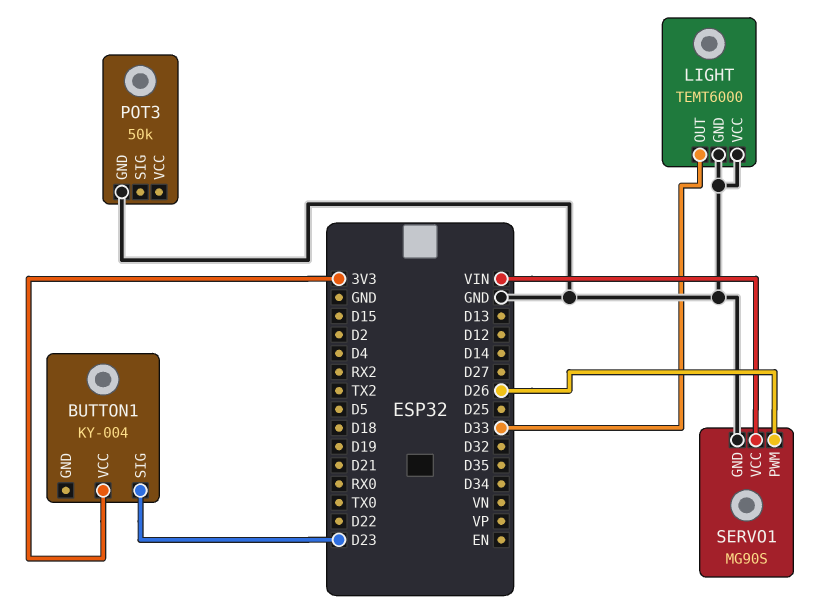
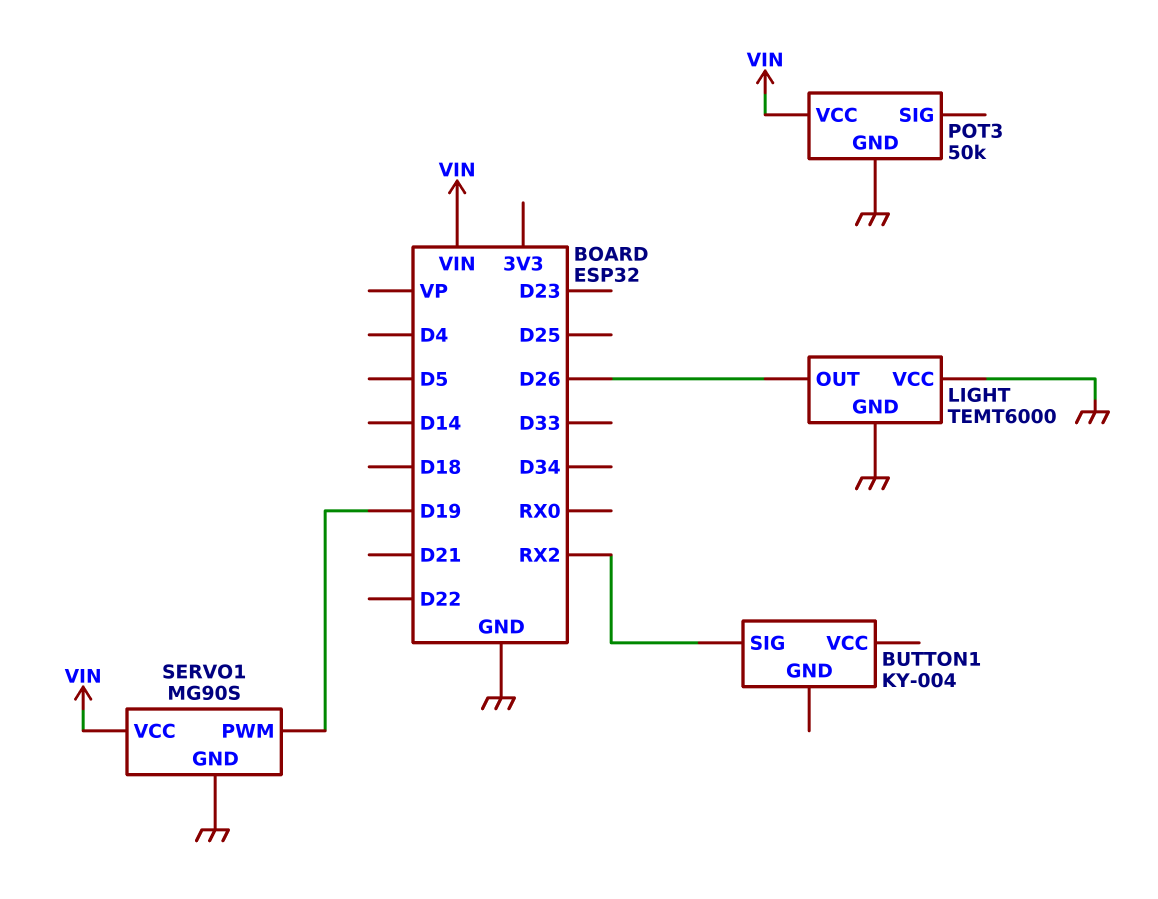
BUTTON1 pin SIG: D23 -> RX2
BUTTON1 pin VCC: 3V3 -> none
LIGHT pin OUT: D33 -> D26
POT3 pin VCC: none -> VIN
SERVO1 pin PWM: D26 -> D19

